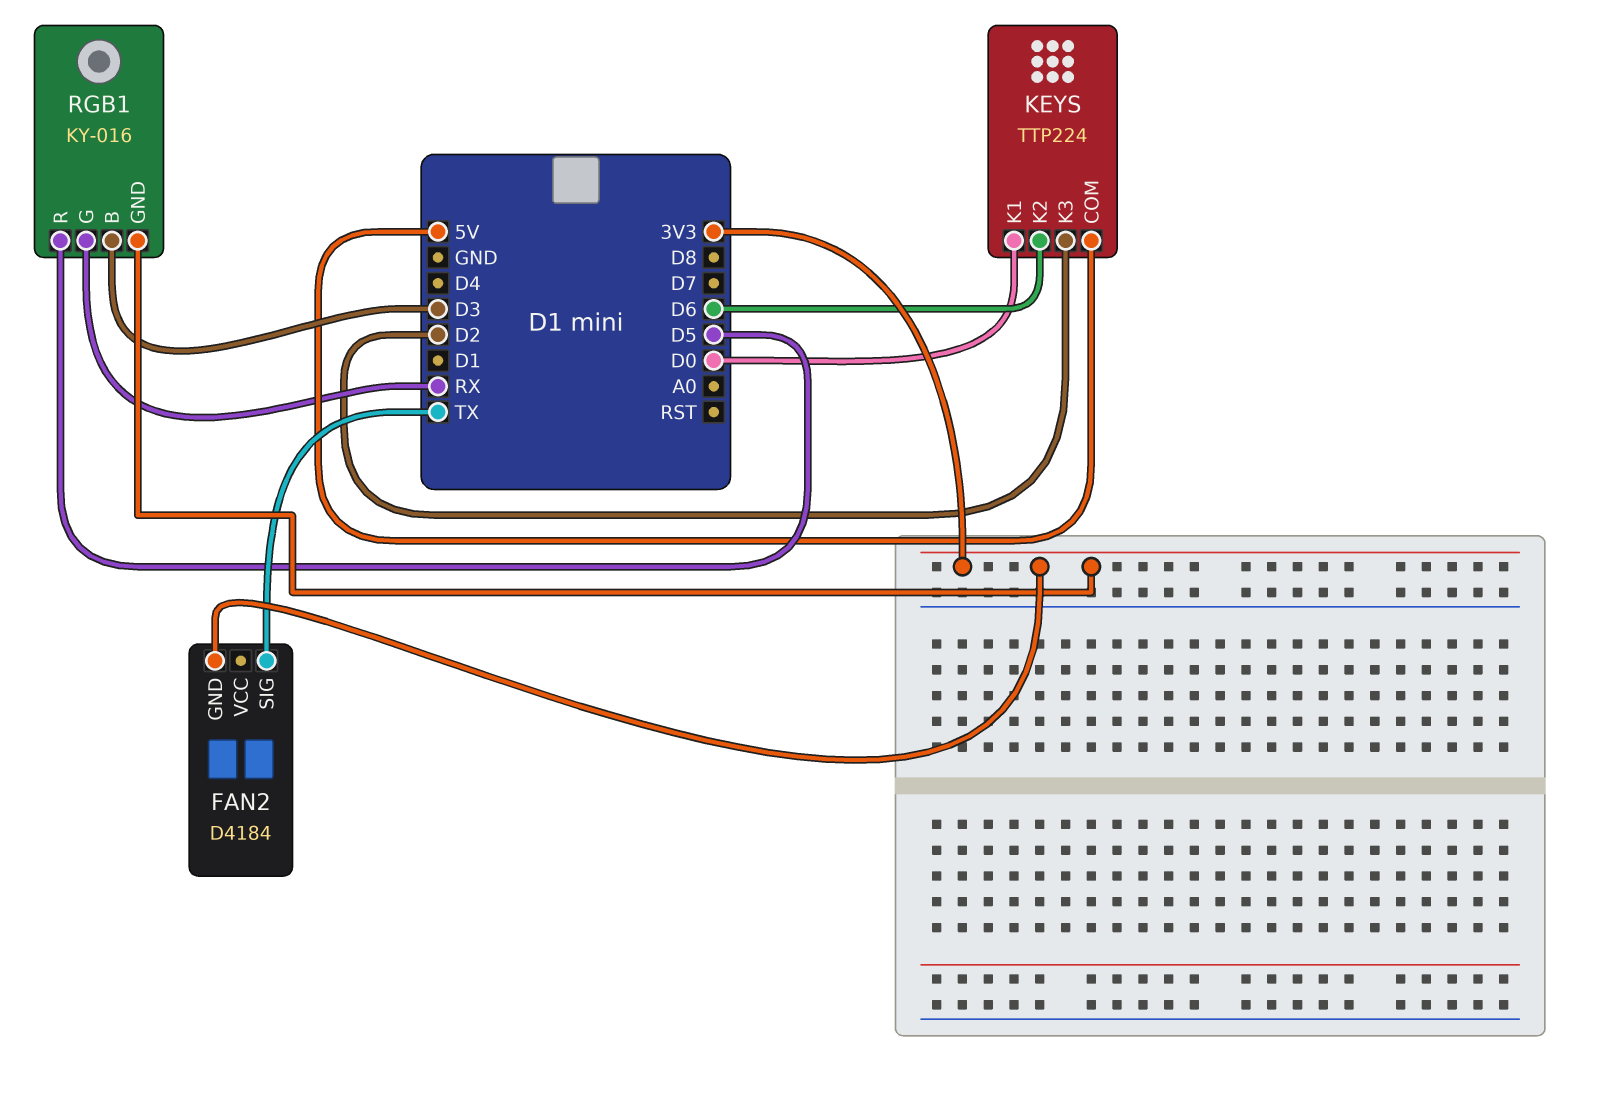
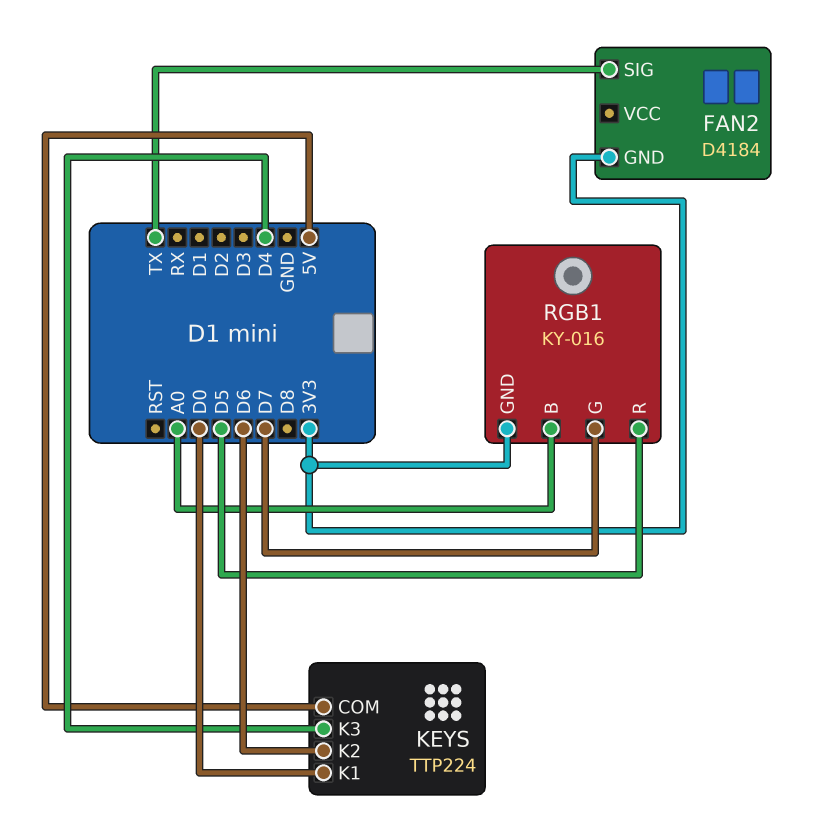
KEYS pin K3: D2 -> D4
RGB1 pin B: D3 -> A0
RGB1 pin G: RX -> D7

